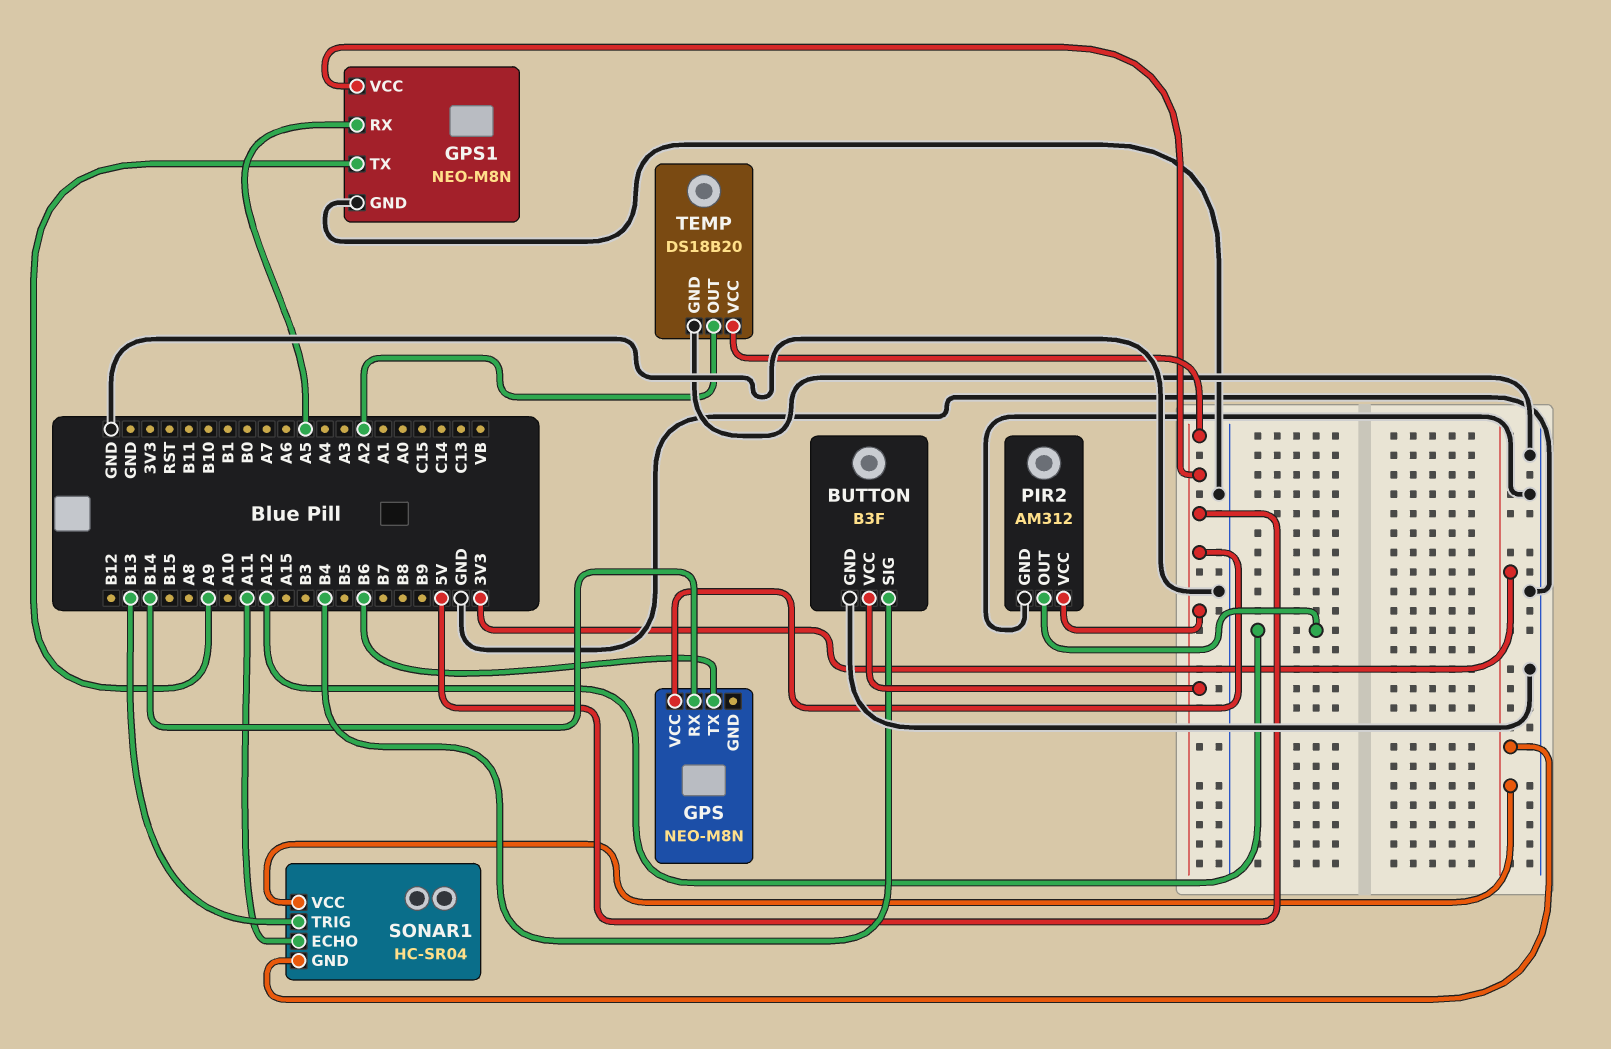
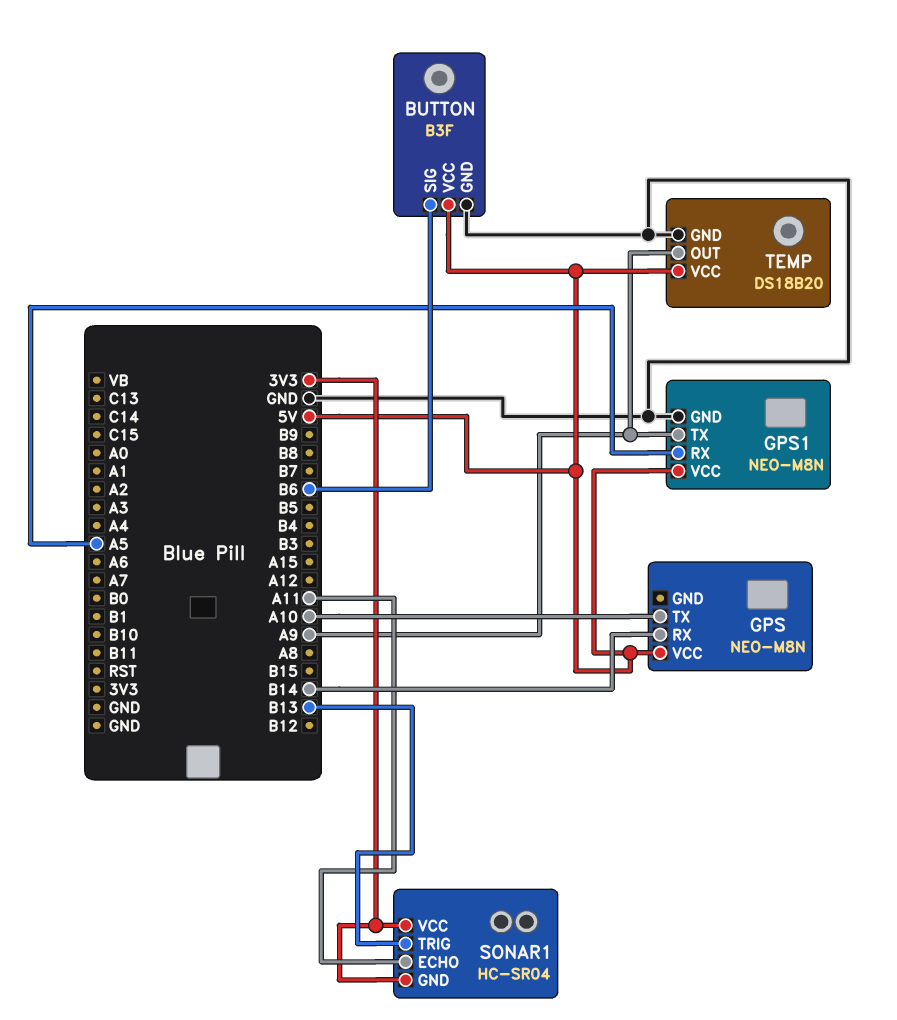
BUTTON pin SIG: B4 -> B6
GPS pin TX: B6 -> A10
PIR2: AM312 -> none
PIR2 pin GND: GND -> none
PIR2 pin OUT: A12 -> none
PIR2 pin VCC: 5V -> none
TEMP pin OUT: A2 -> A9

